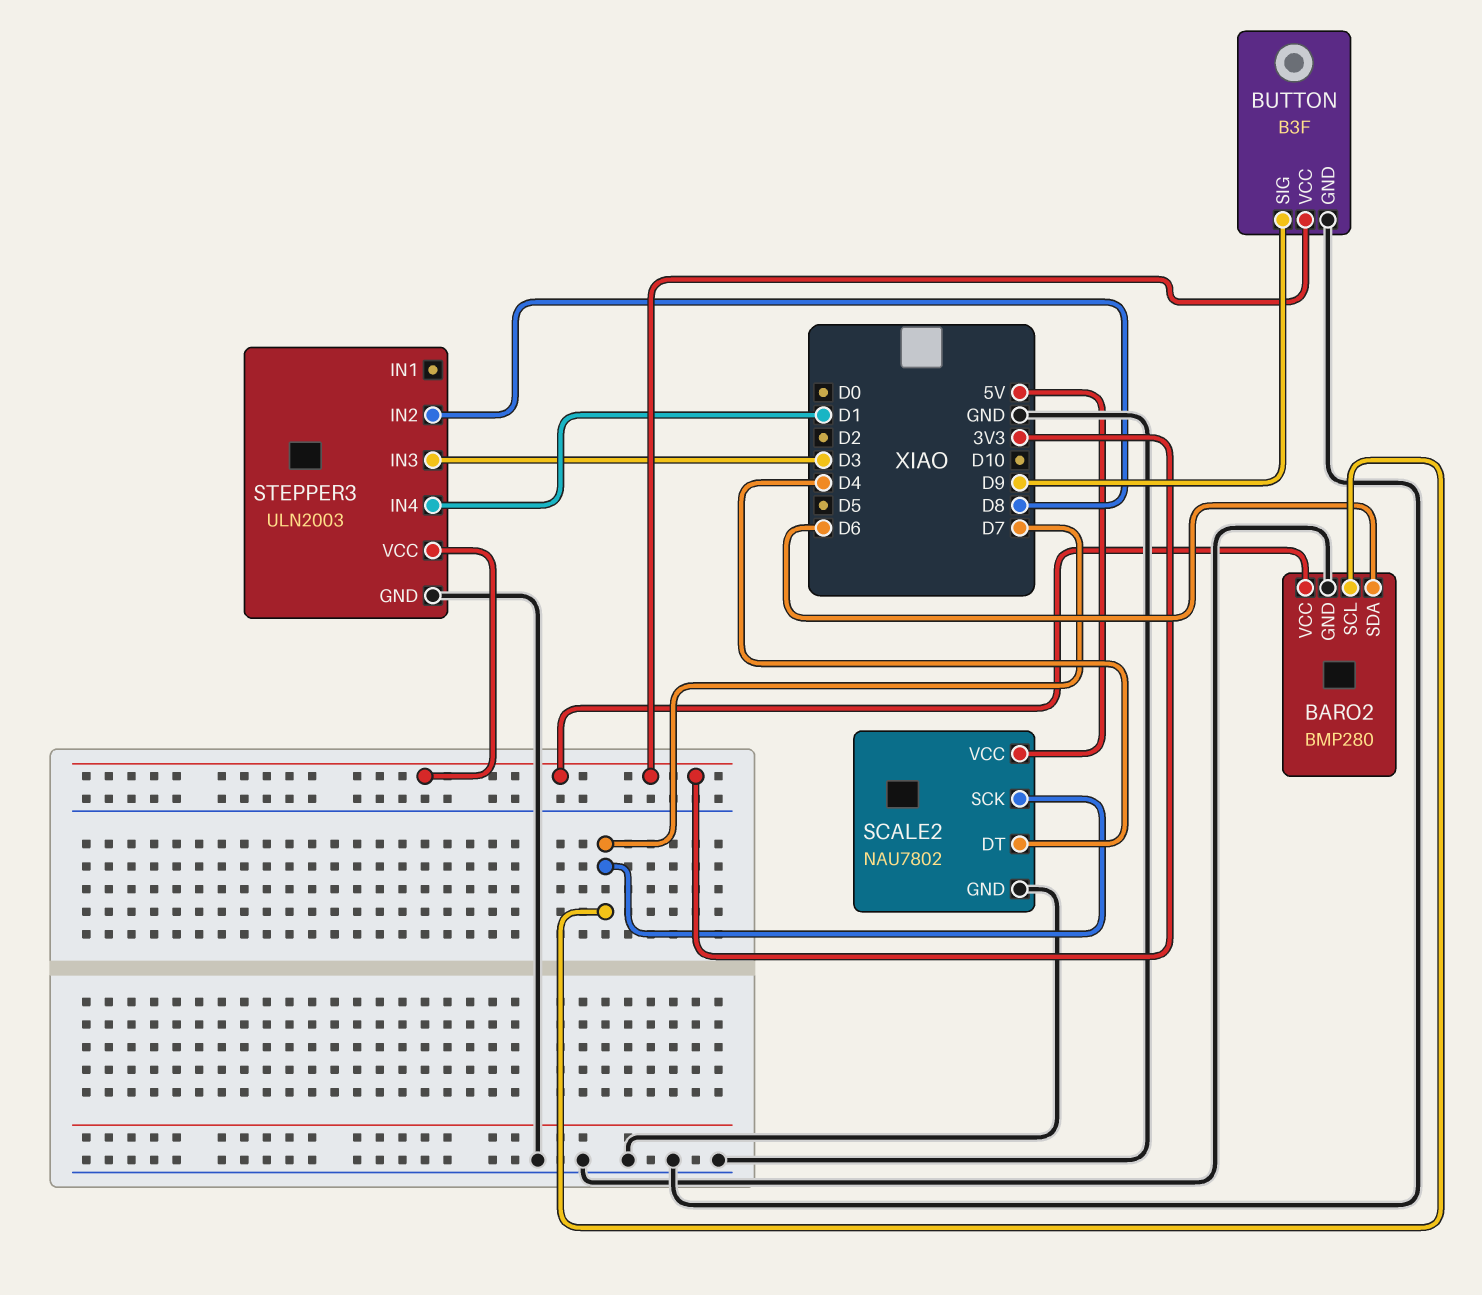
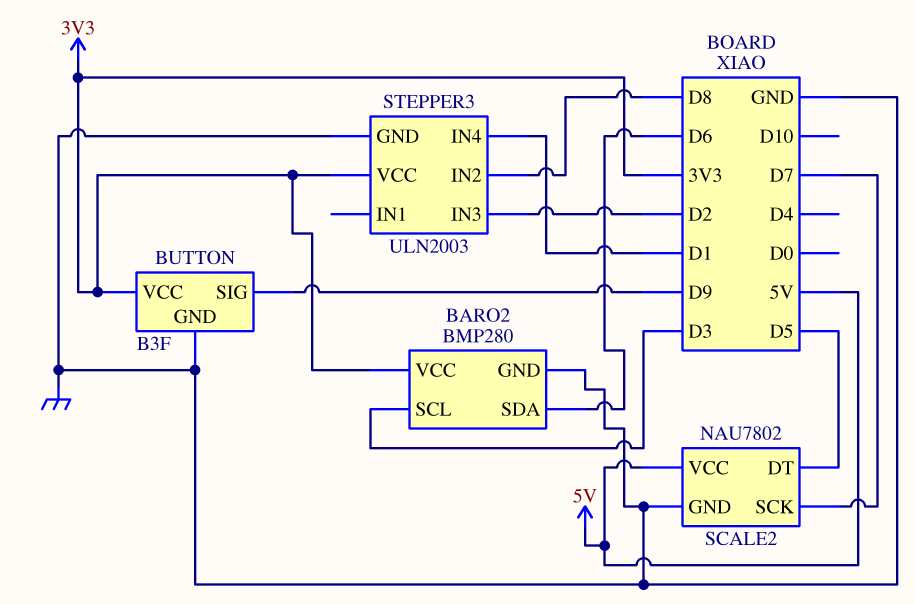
BARO2 pin SCL: D7 -> D3
SCALE2 pin DT: D4 -> D5
STEPPER3 pin IN3: D3 -> D2

